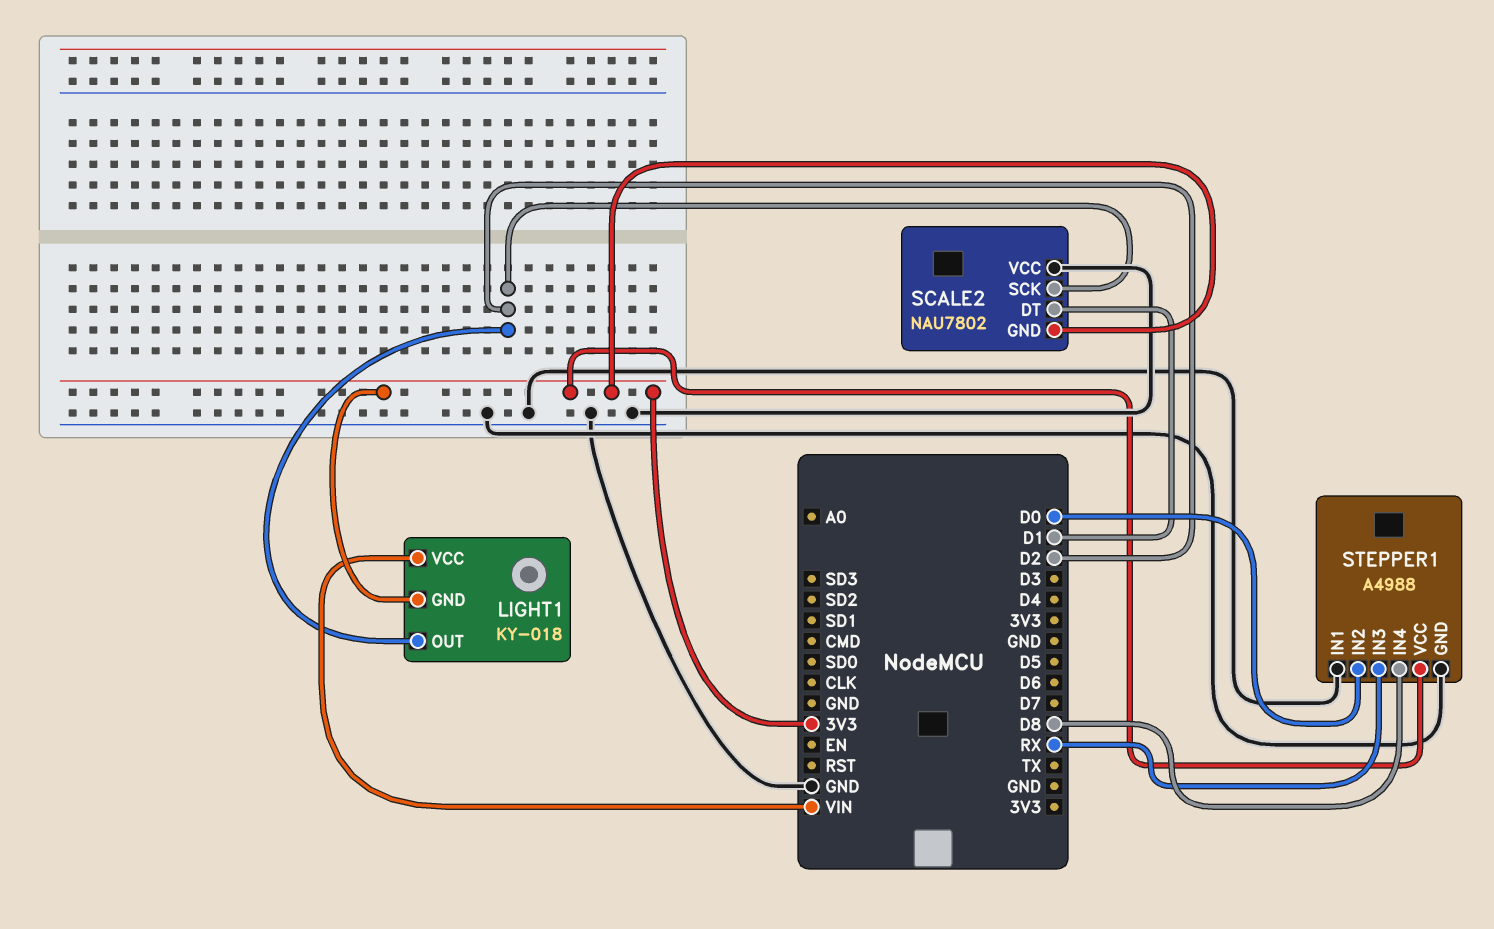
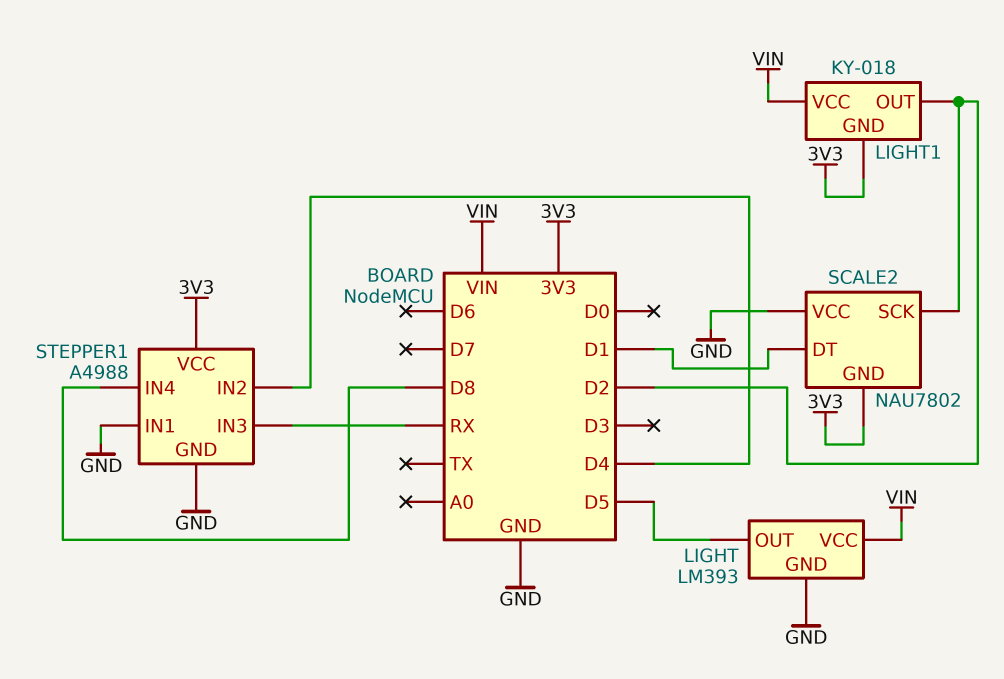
LIGHT: none -> LM393
LIGHT pin GND: none -> GND
LIGHT pin OUT: none -> D5
LIGHT pin VCC: none -> VIN
STEPPER1 pin IN2: D0 -> D4

